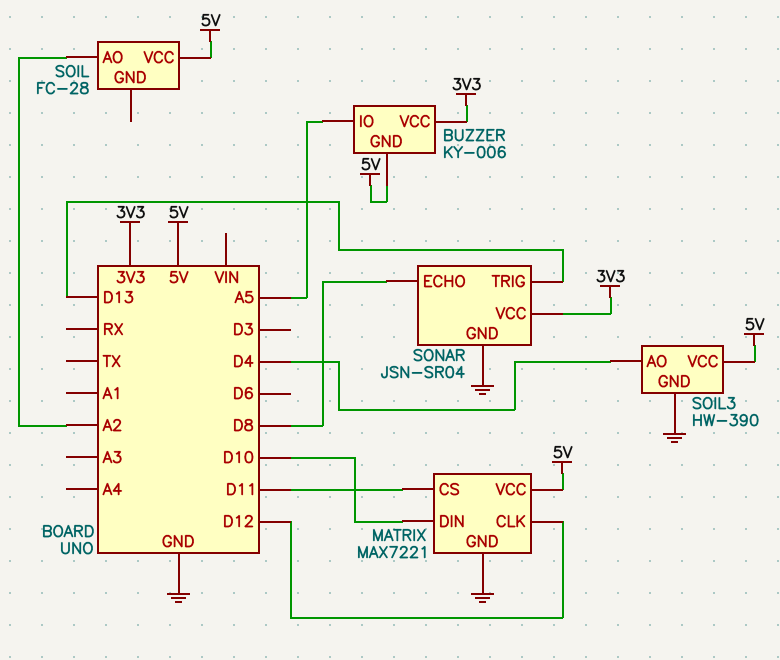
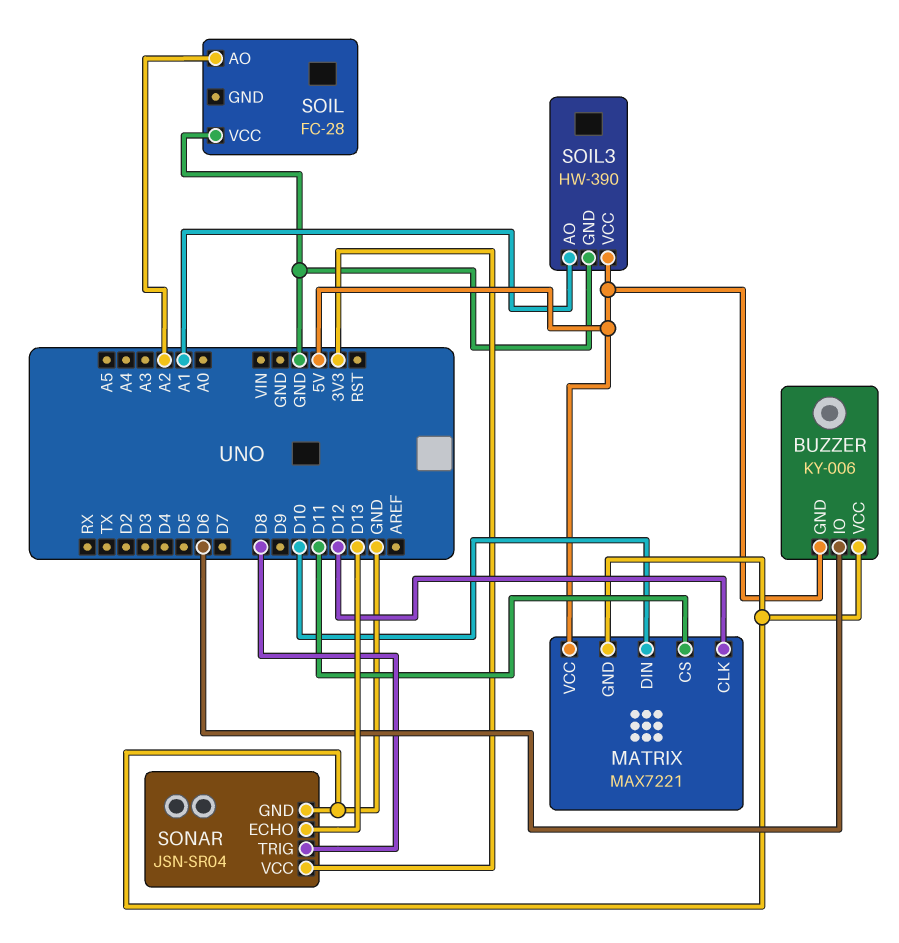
BUZZER pin IO: A5 -> D6
BUZZER pin VCC: 3V3 -> GND
SOIL pin VCC: 5V -> GND
SOIL3 pin AO: D4 -> A1
SONAR pin ECHO: D8 -> D13
SONAR pin TRIG: D13 -> D8

